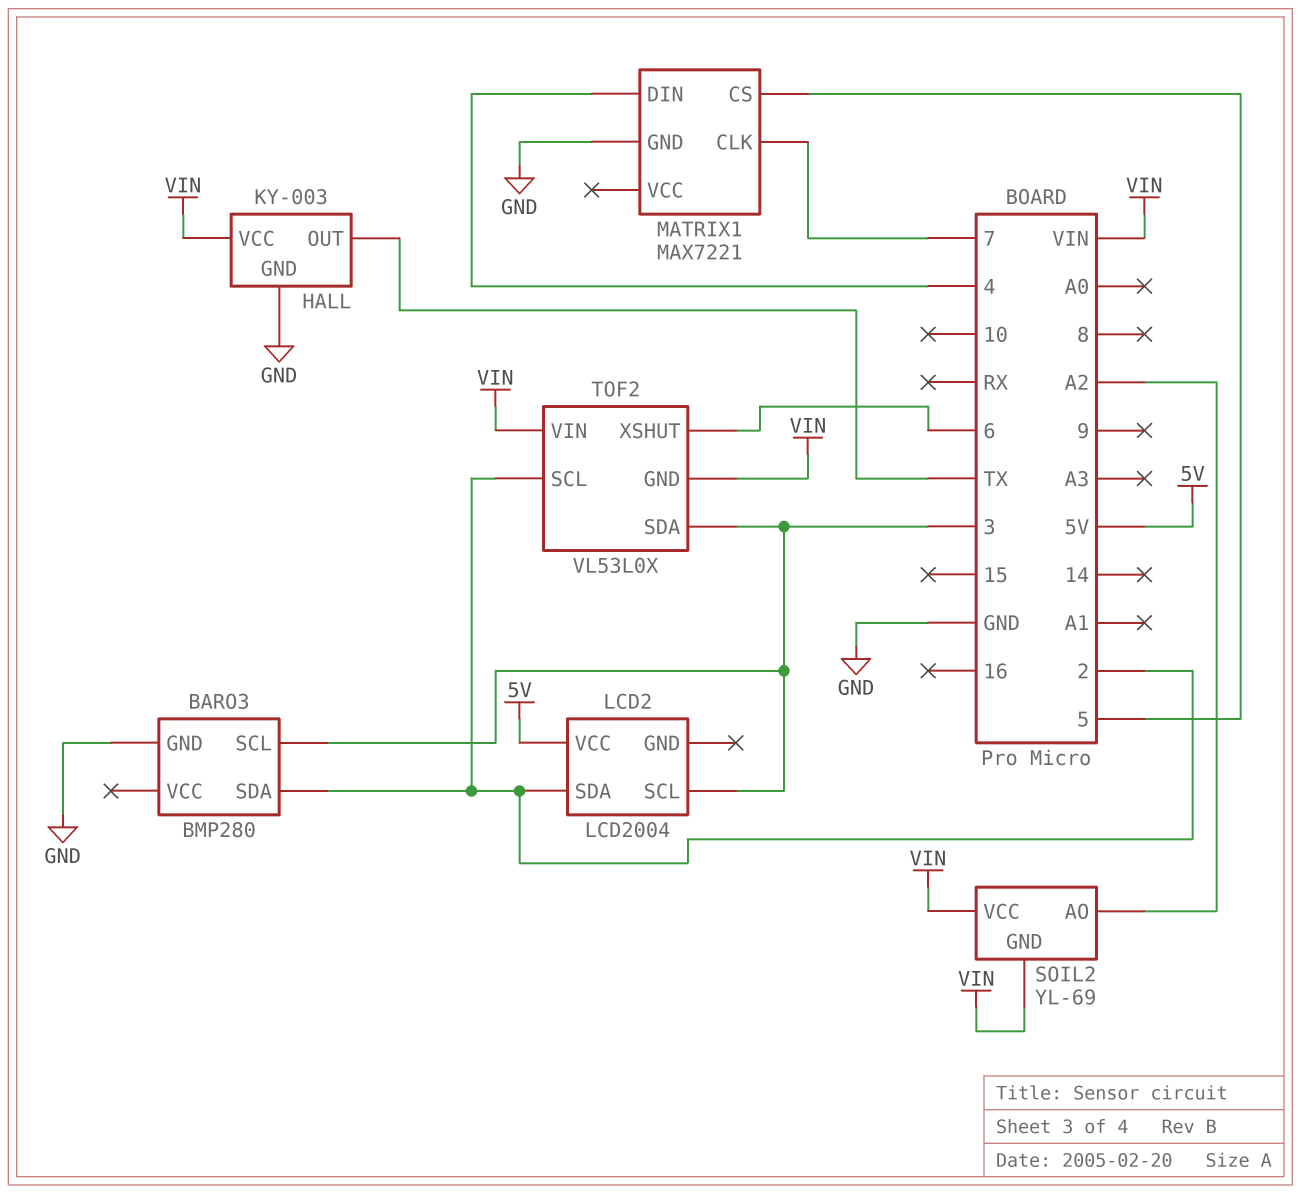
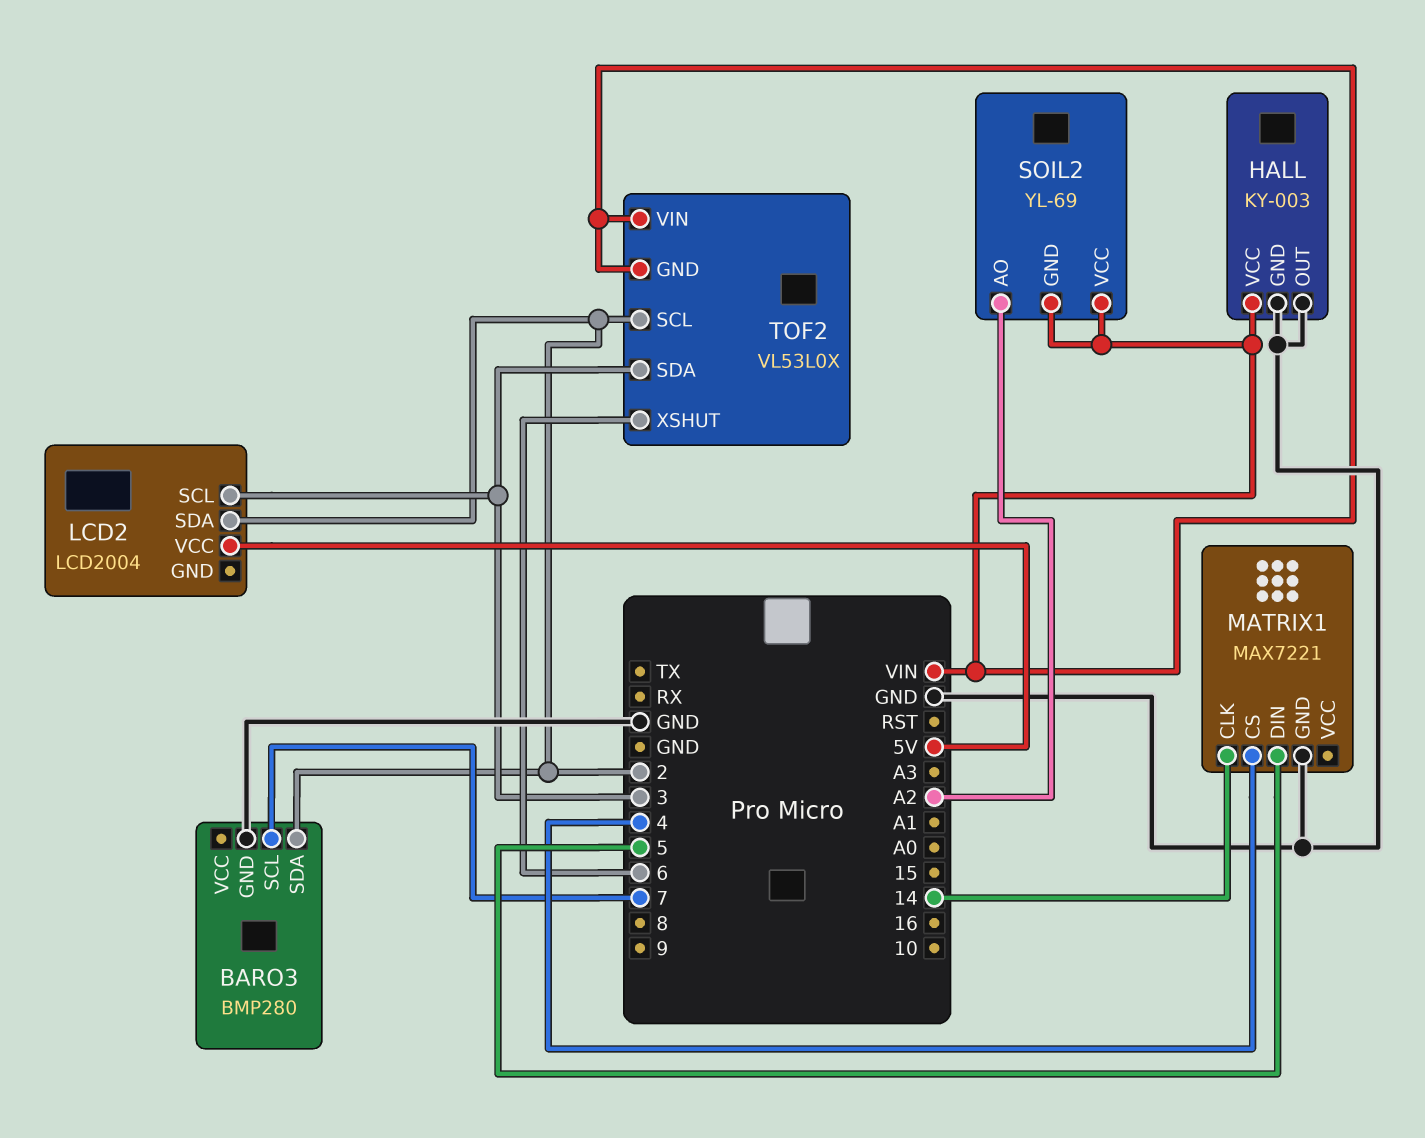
BARO3 pin SCL: 3 -> 7
HALL pin OUT: TX -> GND
MATRIX1 pin CLK: 7 -> 14
MATRIX1 pin CS: 5 -> 4
MATRIX1 pin DIN: 4 -> 5

